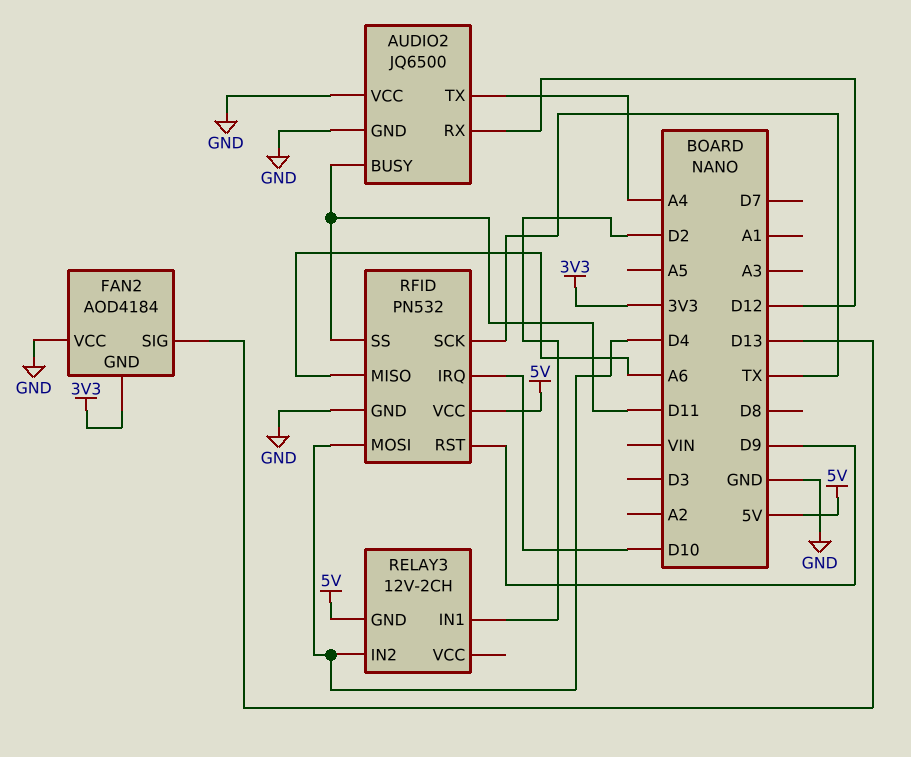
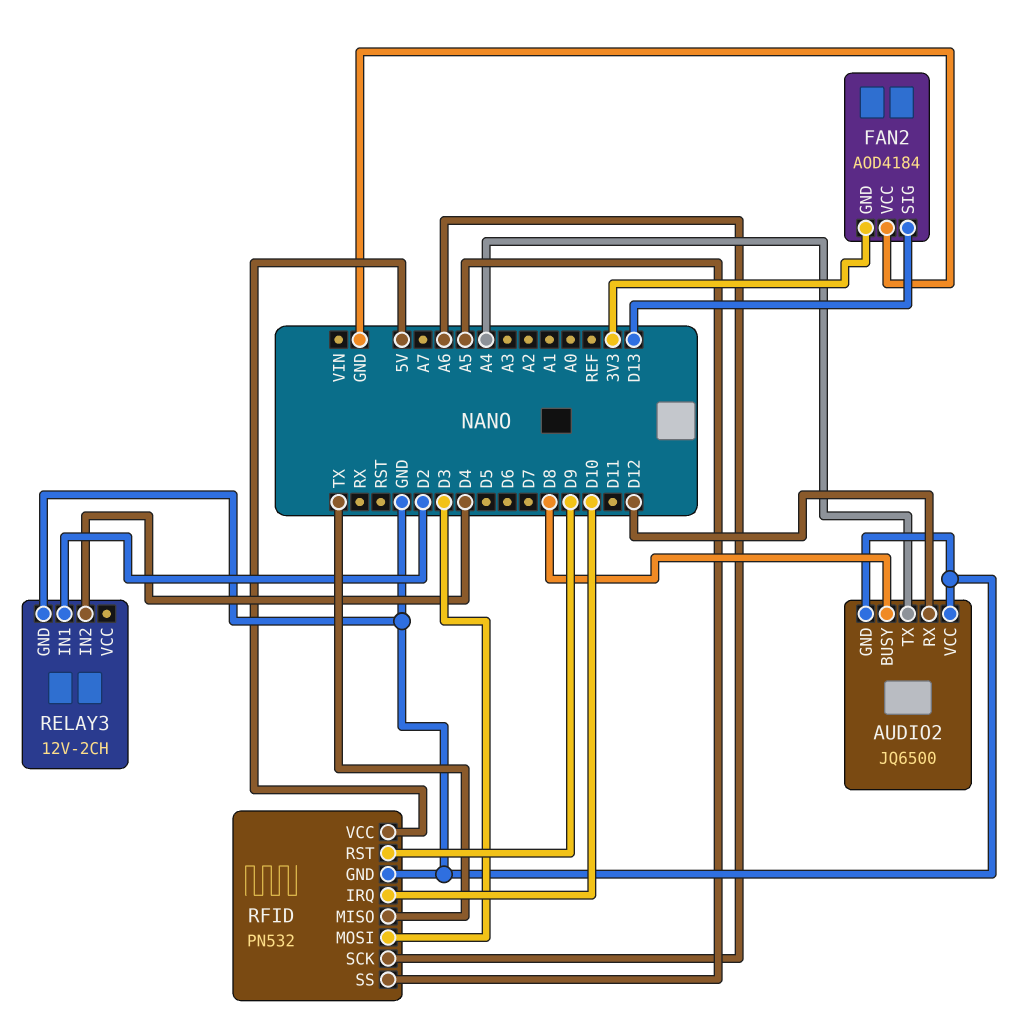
AUDIO2 pin BUSY: D11 -> D8
RELAY3 pin GND: 5V -> GND
RFID pin MISO: A6 -> TX
RFID pin MOSI: D4 -> D3
RFID pin SCK: TX -> A6
RFID pin SS: D11 -> A5

